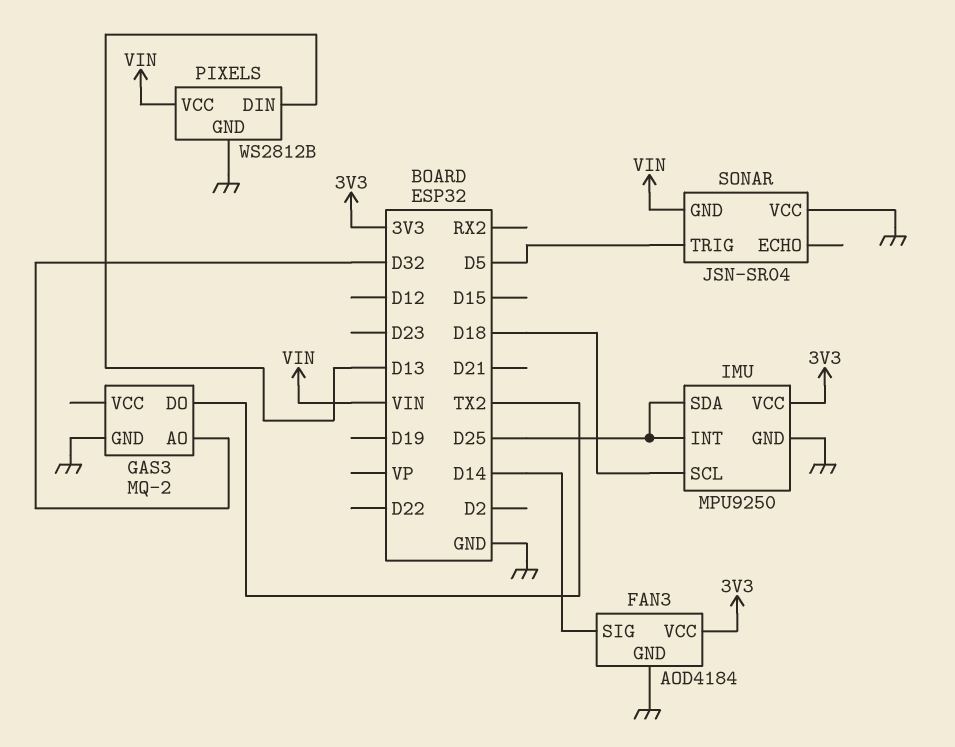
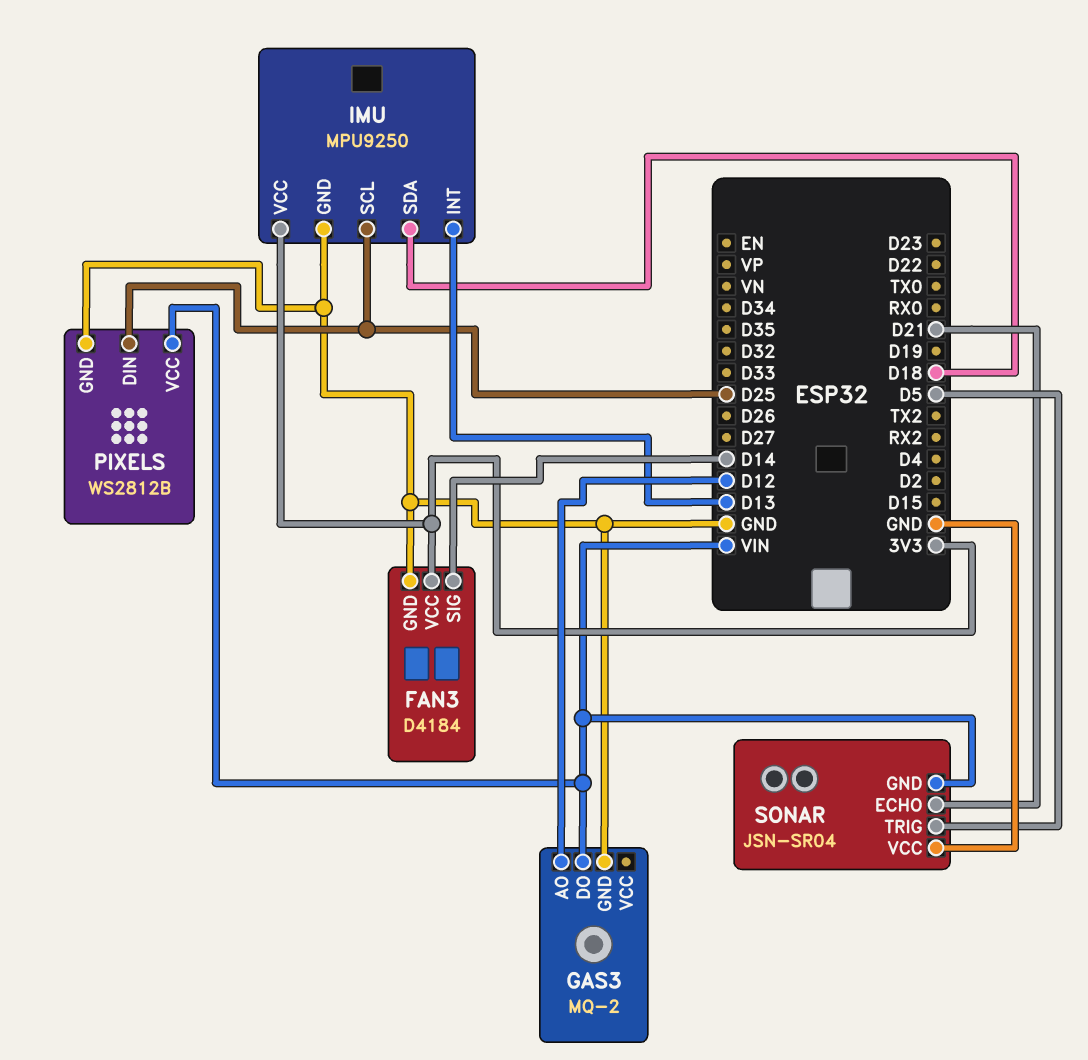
FAN3: AOD4184 -> D4184
GAS3 pin AO: D32 -> D12
GAS3 pin DO: TX2 -> VIN
IMU pin INT: D25 -> D13
IMU pin SCL: D18 -> D25
IMU pin SDA: D25 -> D18
PIXELS pin DIN: D13 -> D25
SONAR pin ECHO: none -> D21

